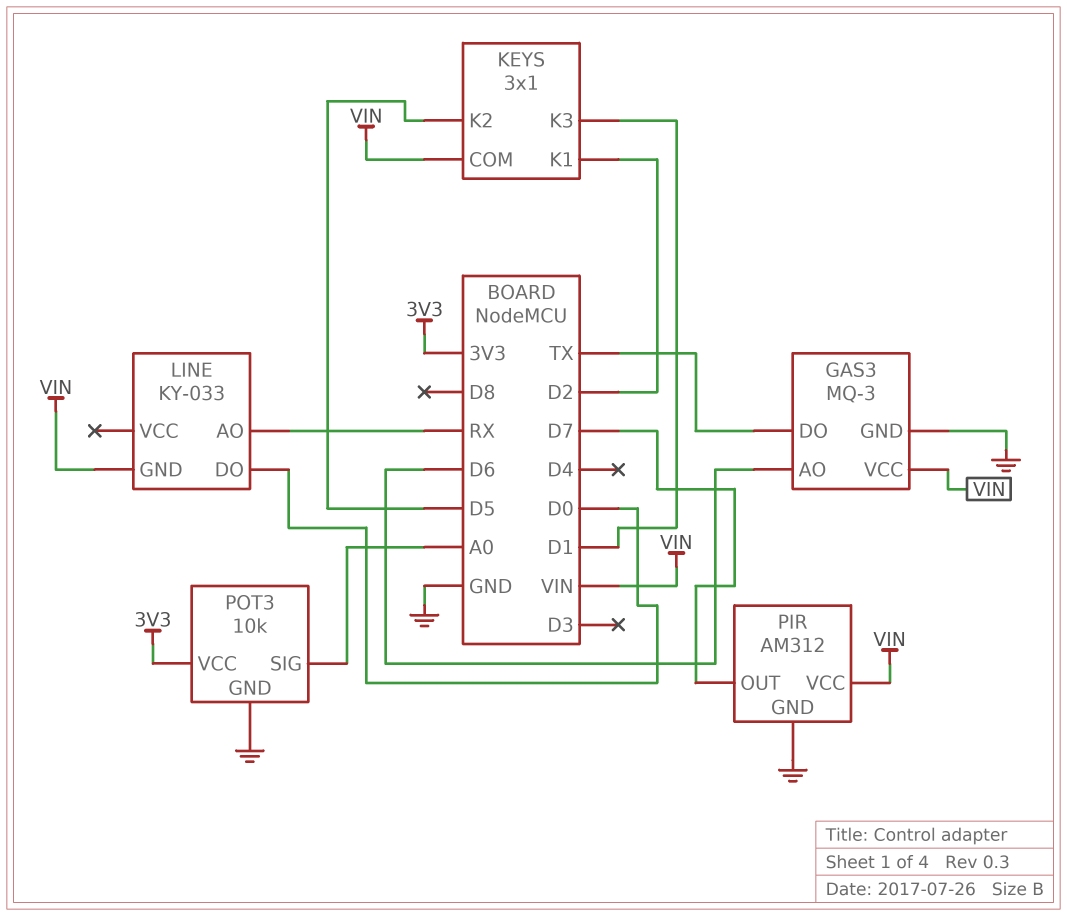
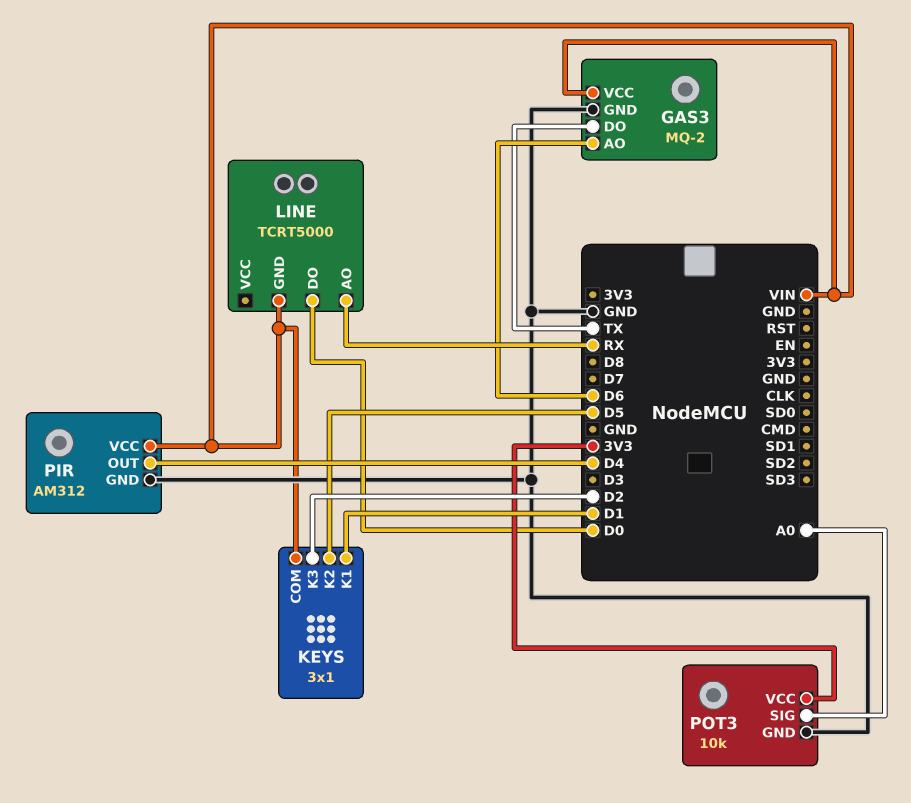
GAS3: MQ-3 -> MQ-2
KEYS pin K1: D2 -> D1
KEYS pin K3: D1 -> D2
LINE: KY-033 -> TCRT5000
PIR pin OUT: D7 -> D4

